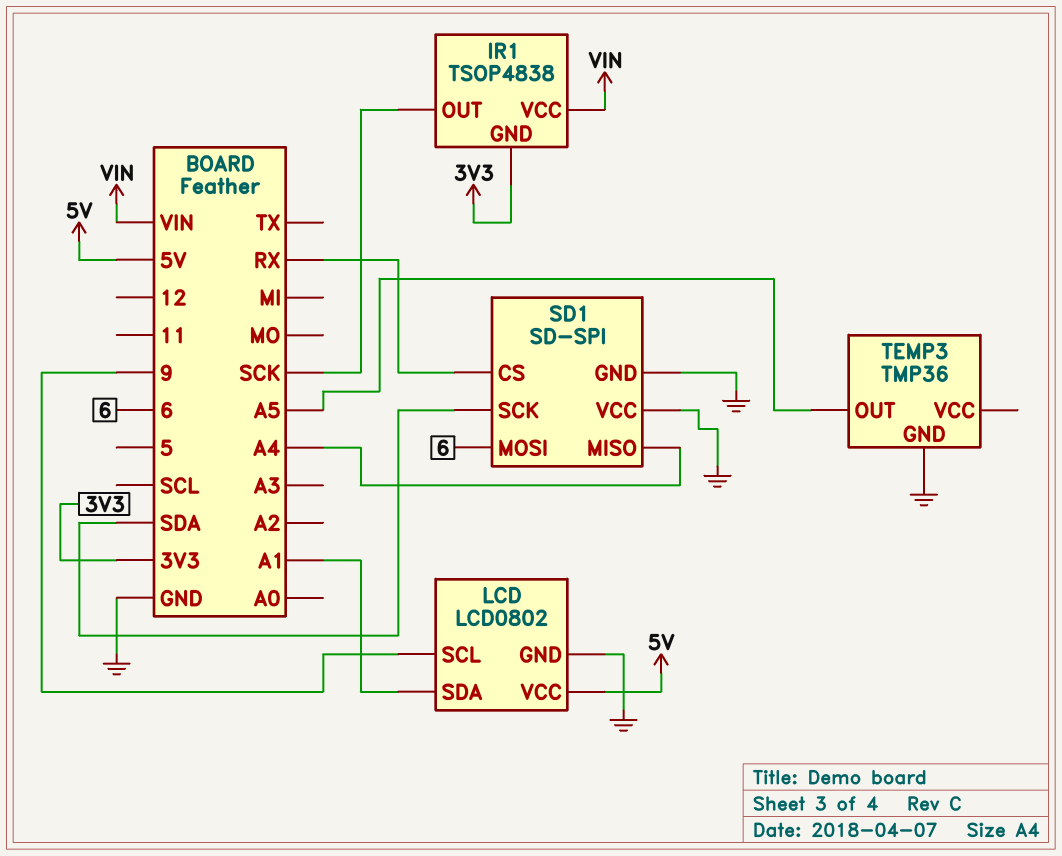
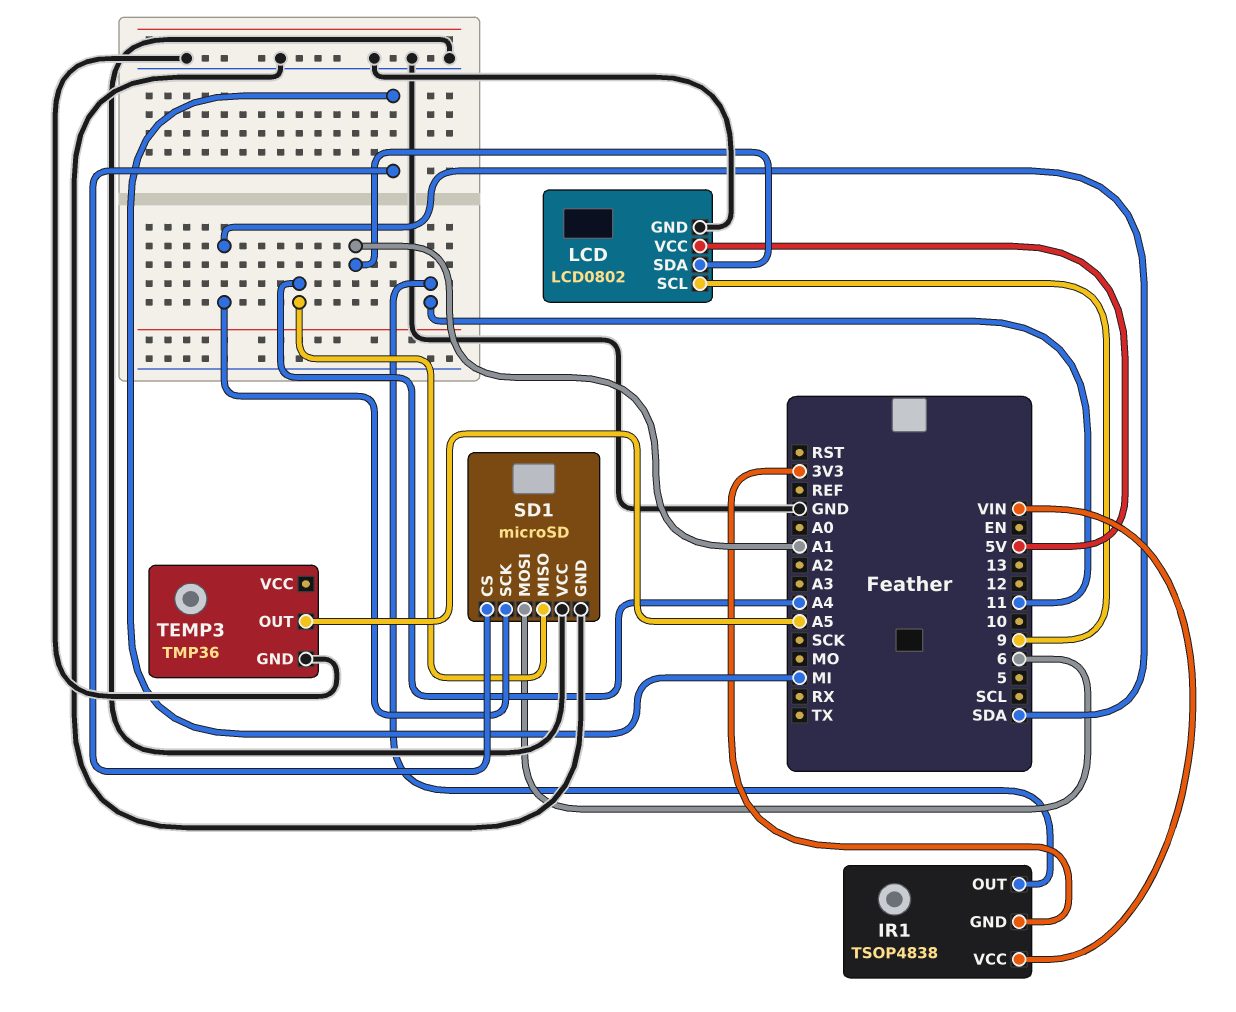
IR1 pin OUT: SCK -> 11
SD1: SD-SPI -> microSD
SD1 pin CS: RX -> MI

